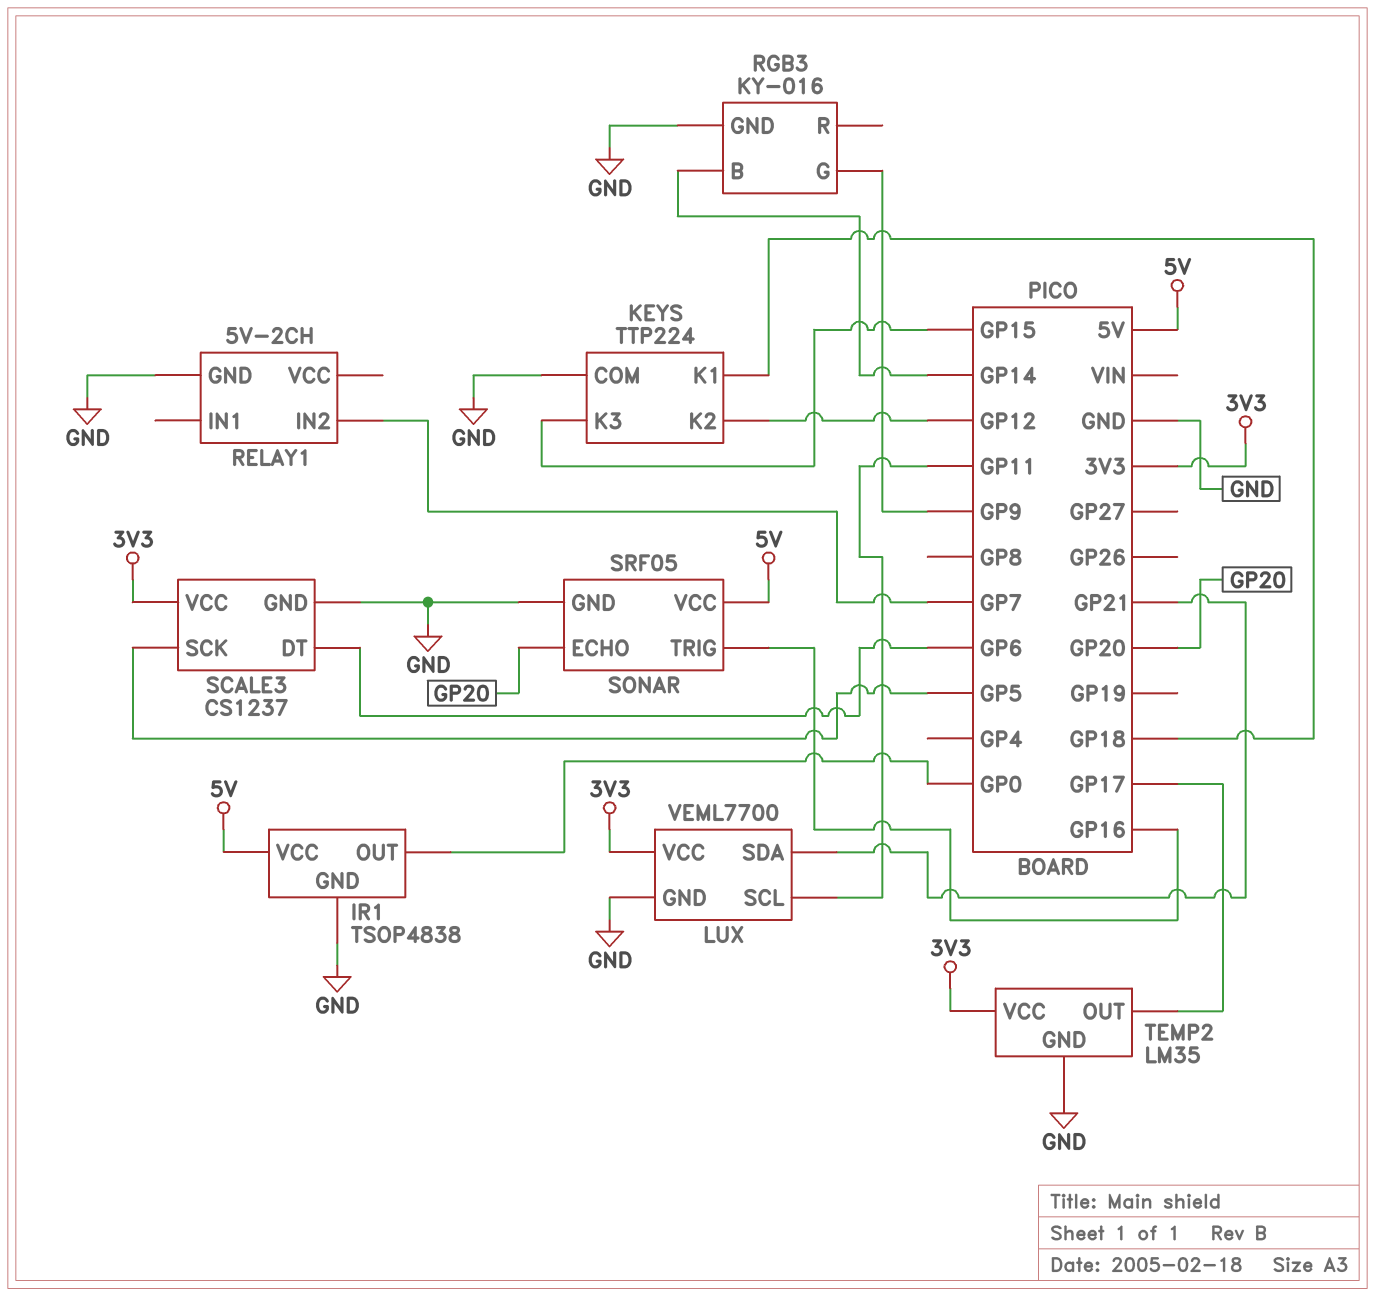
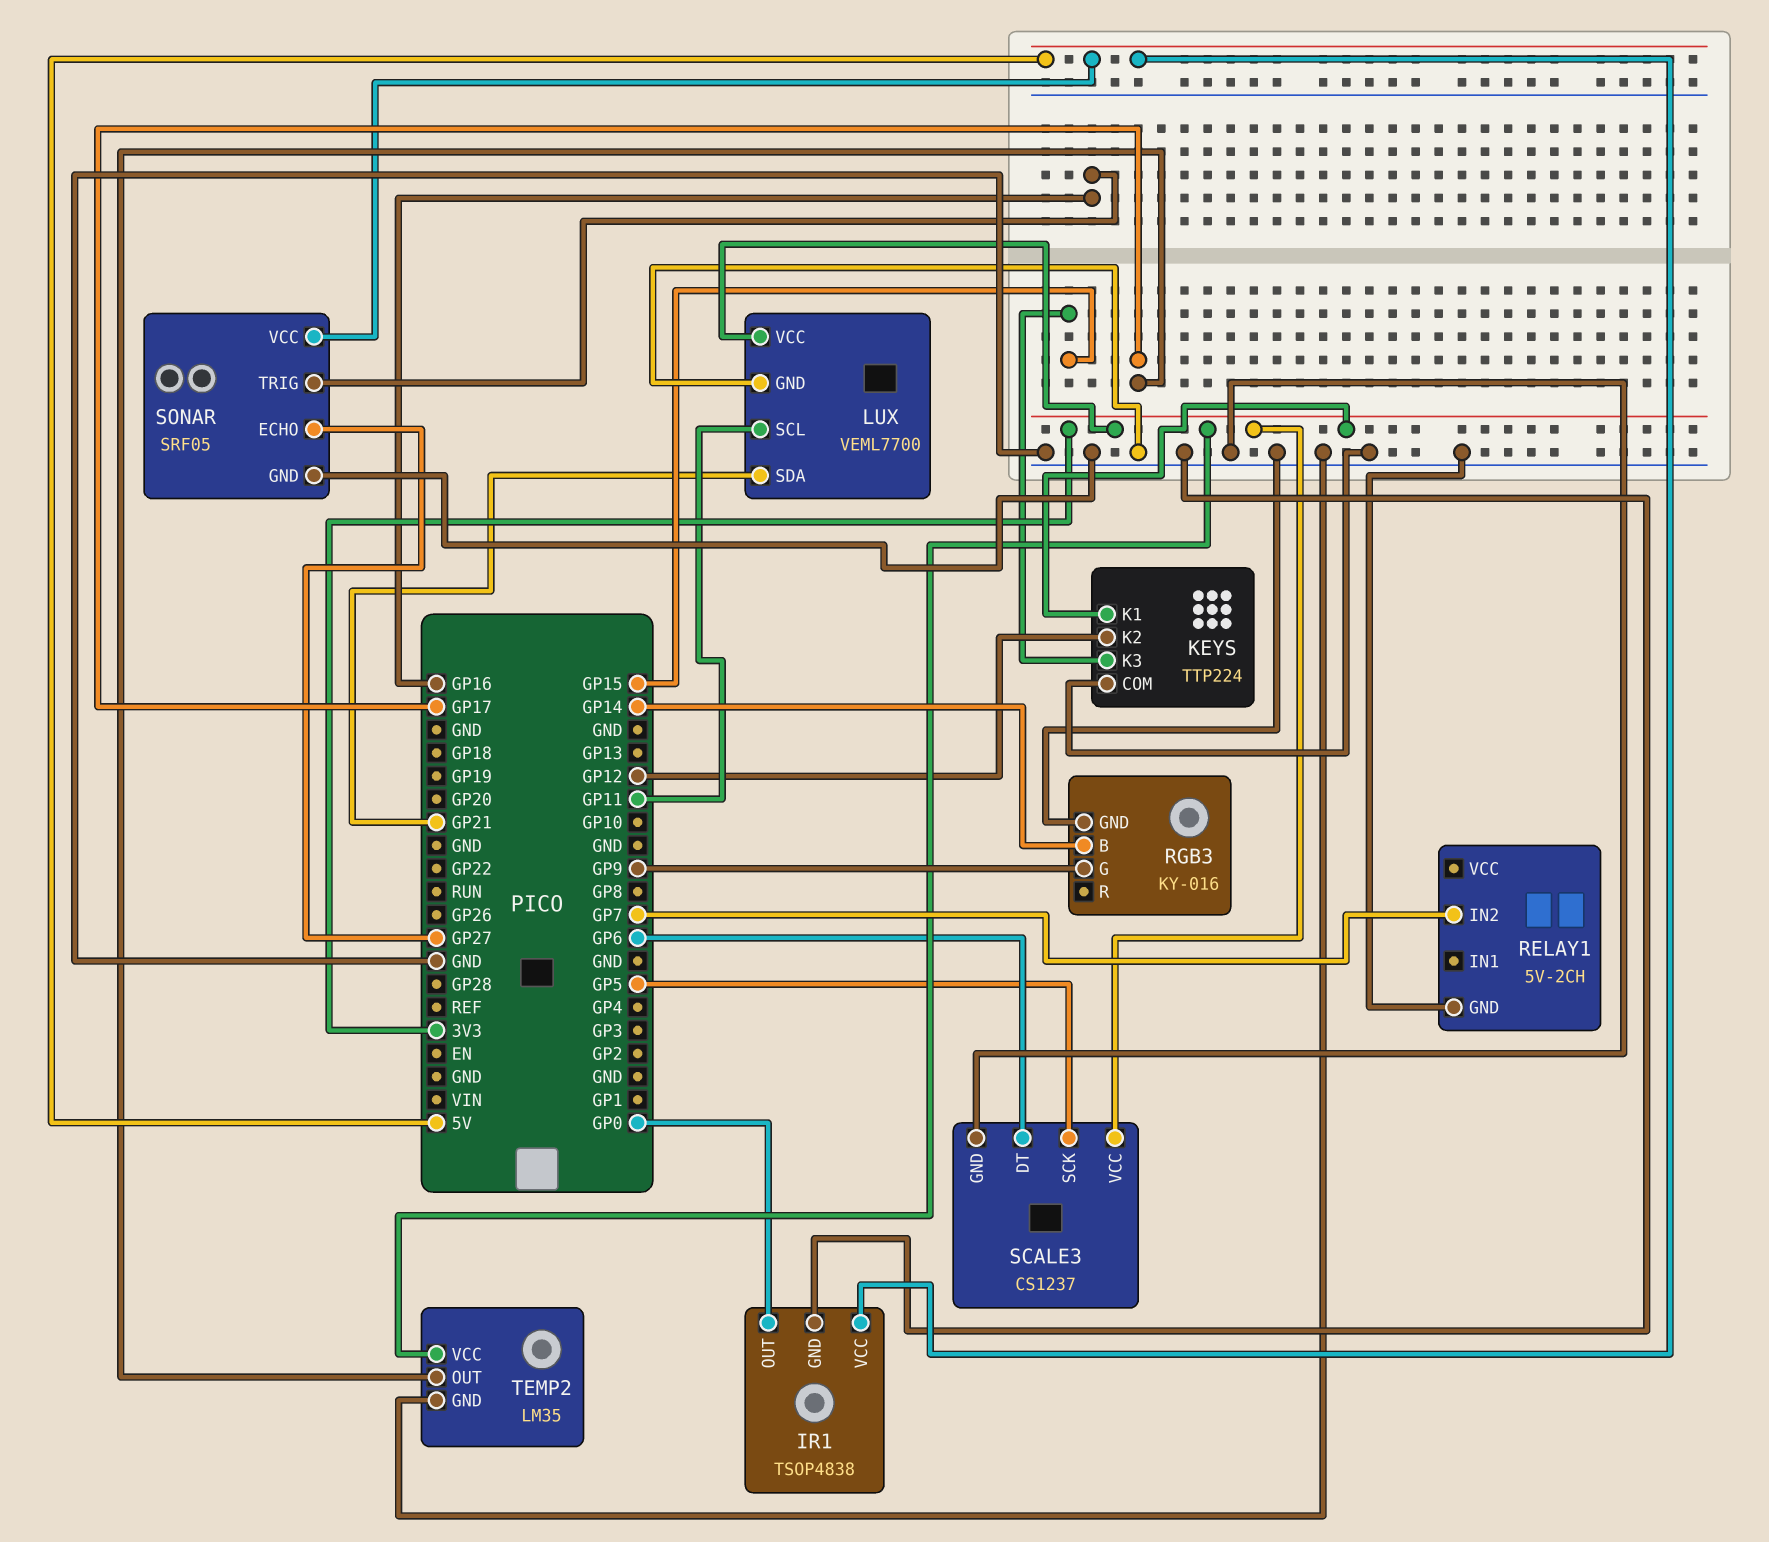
KEYS pin K1: GP18 -> 3V3
SONAR pin ECHO: GP20 -> GP27

